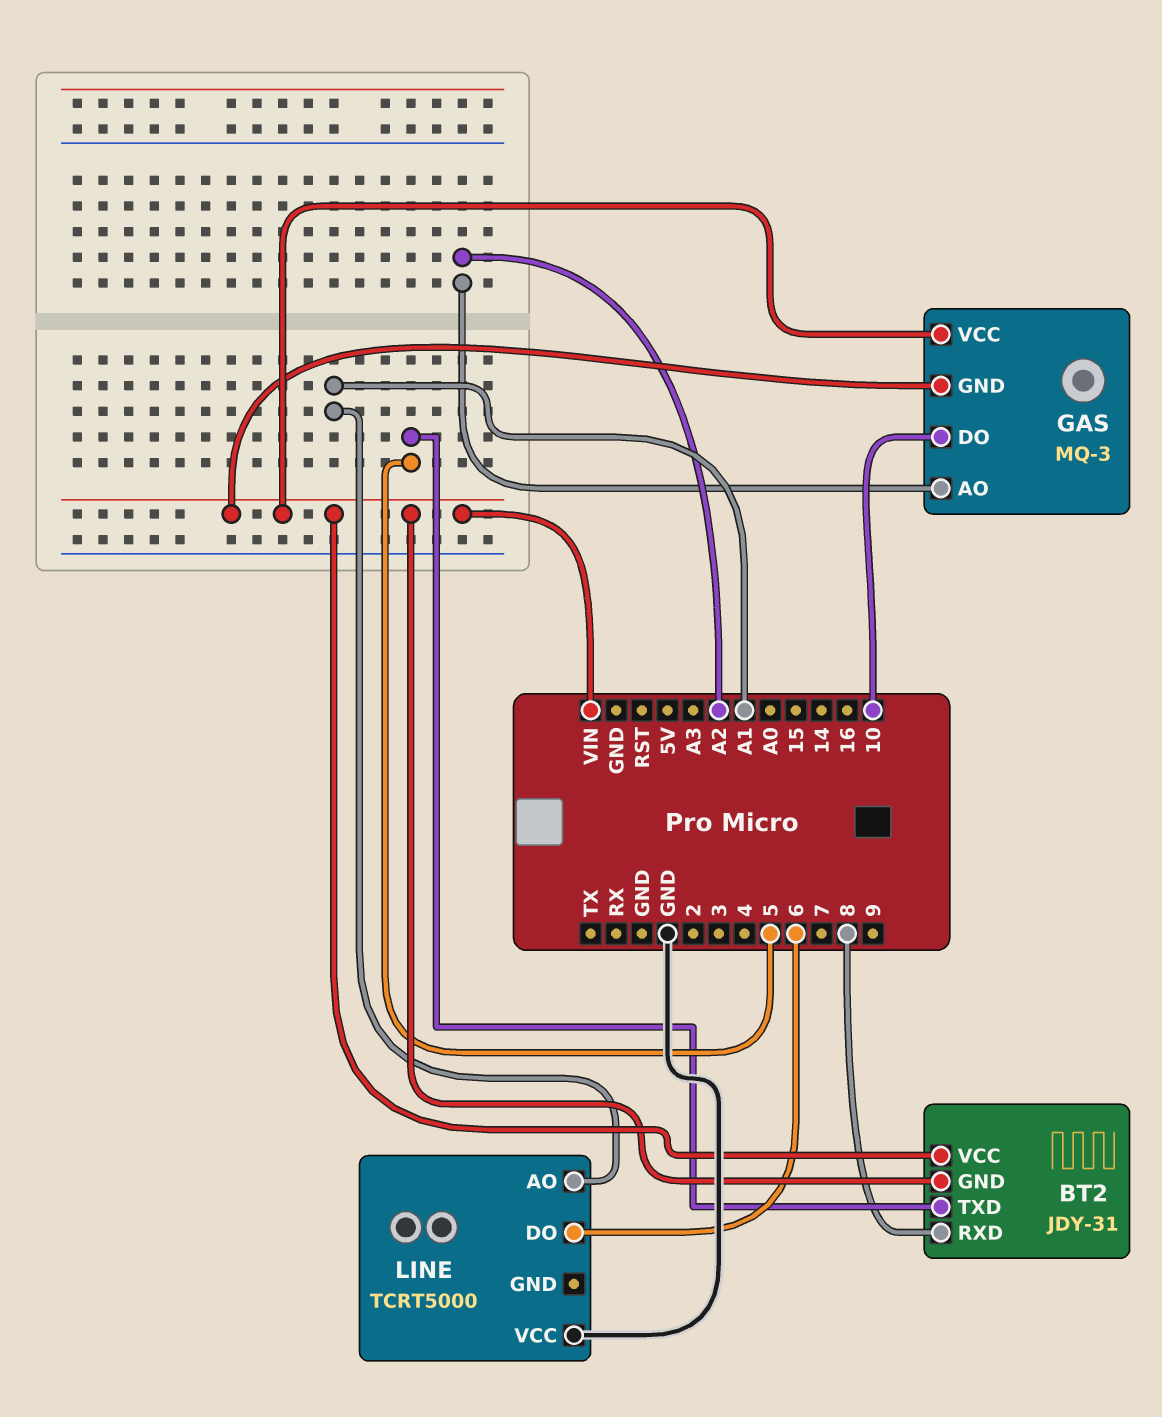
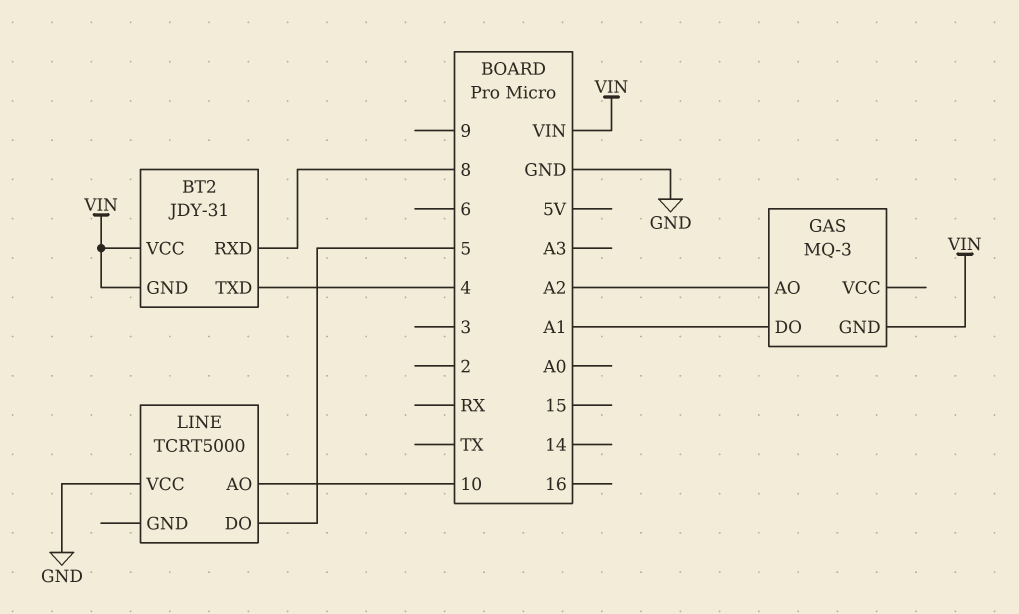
BT2 pin TXD: 5 -> 4
GAS pin DO: 10 -> A1
GAS pin VCC: VIN -> none
LINE pin AO: A1 -> 10
LINE pin DO: 6 -> 5

